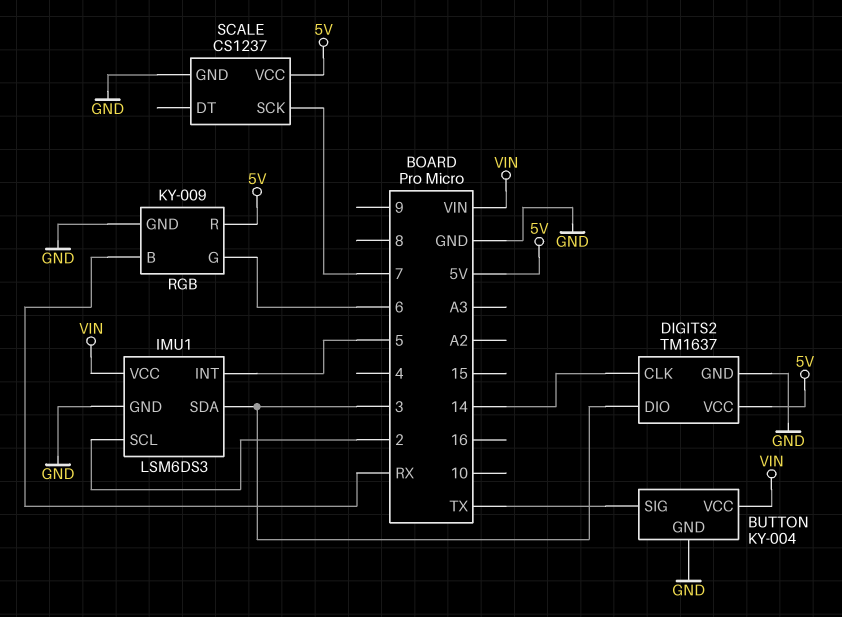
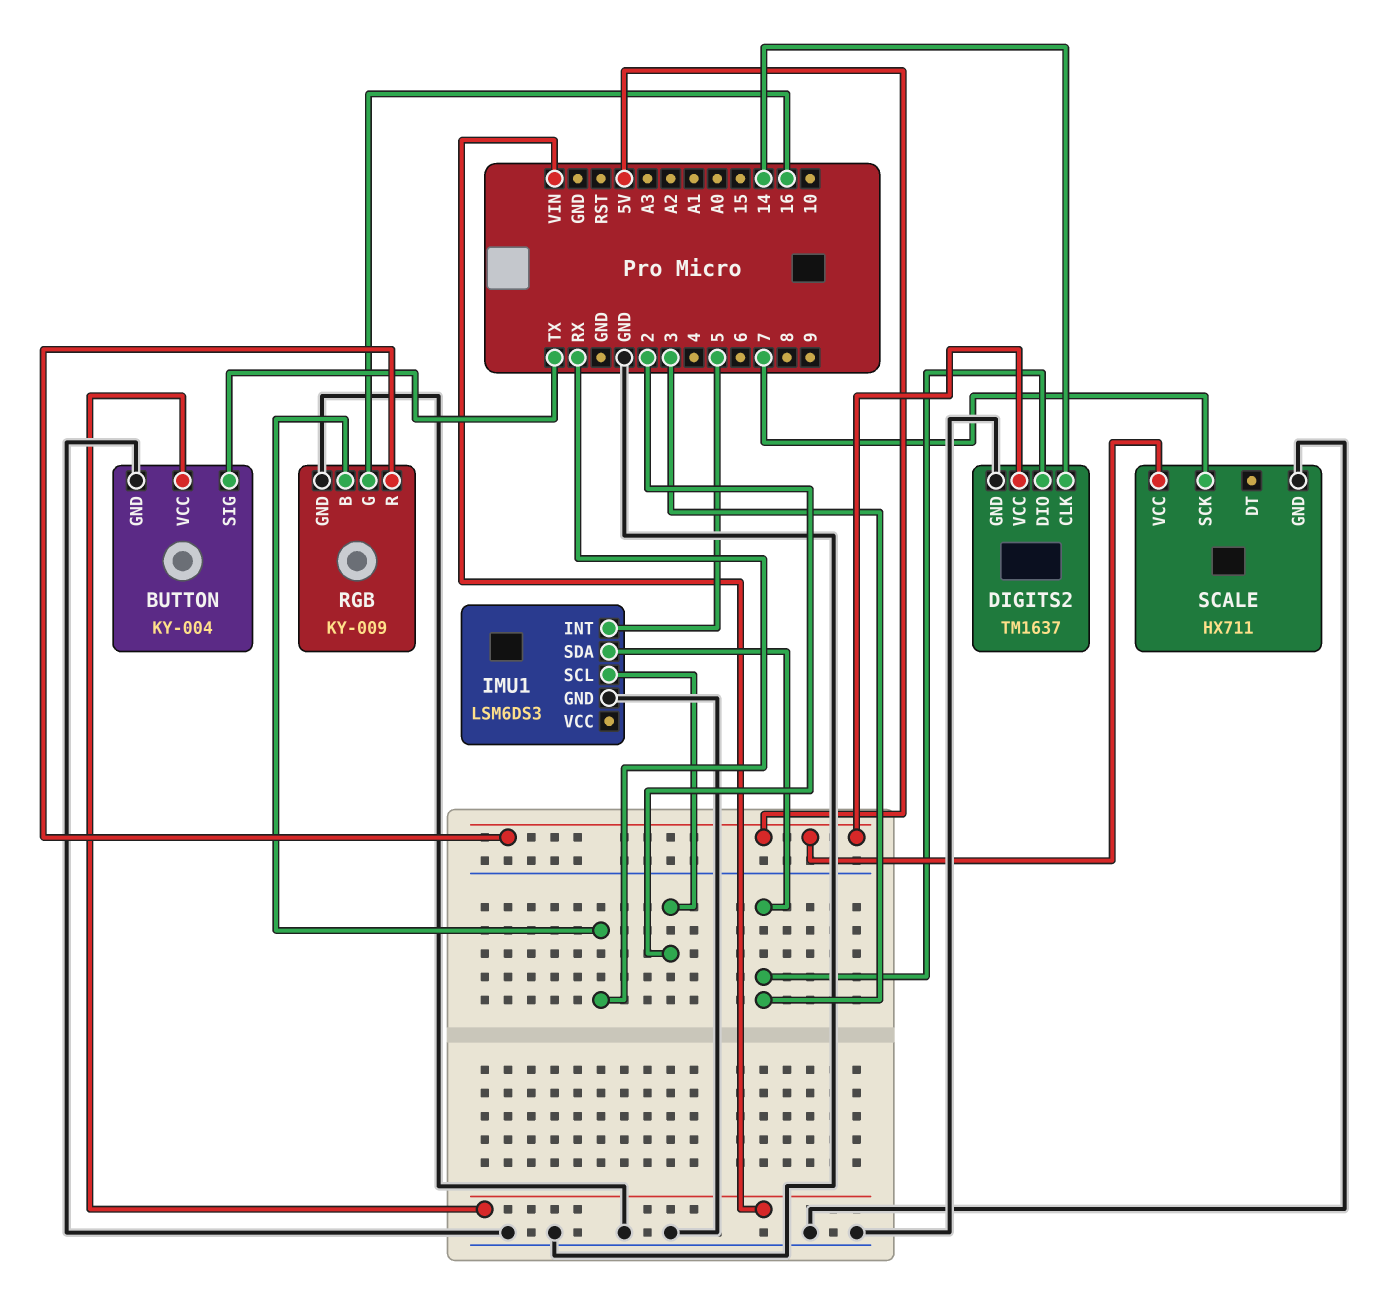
IMU1 pin VCC: VIN -> none
RGB pin G: 6 -> 16
SCALE: CS1237 -> HX711

